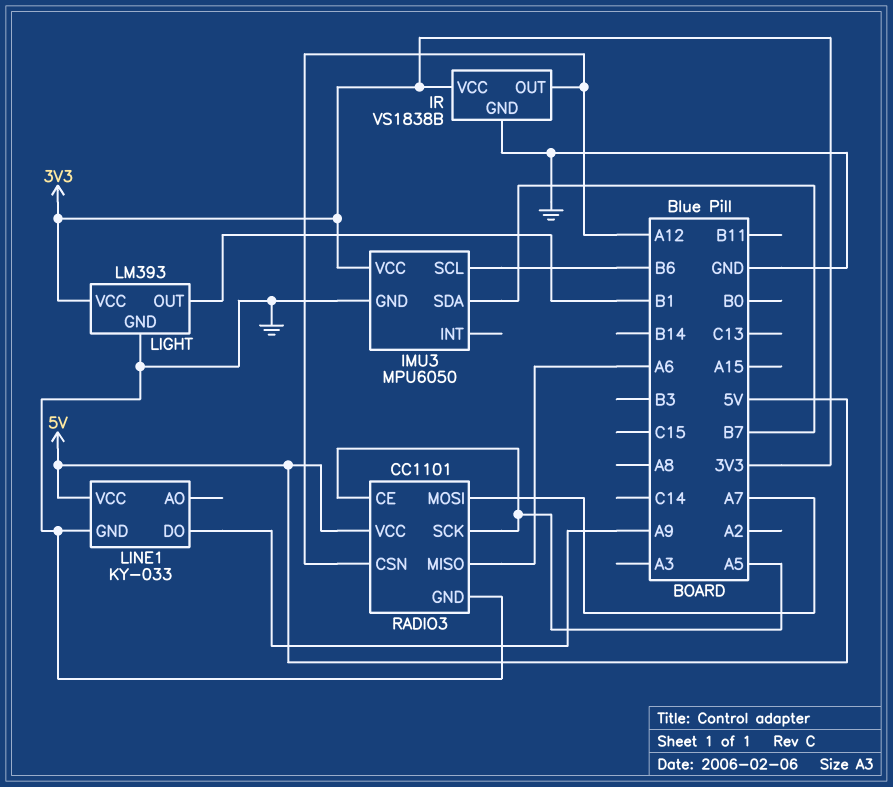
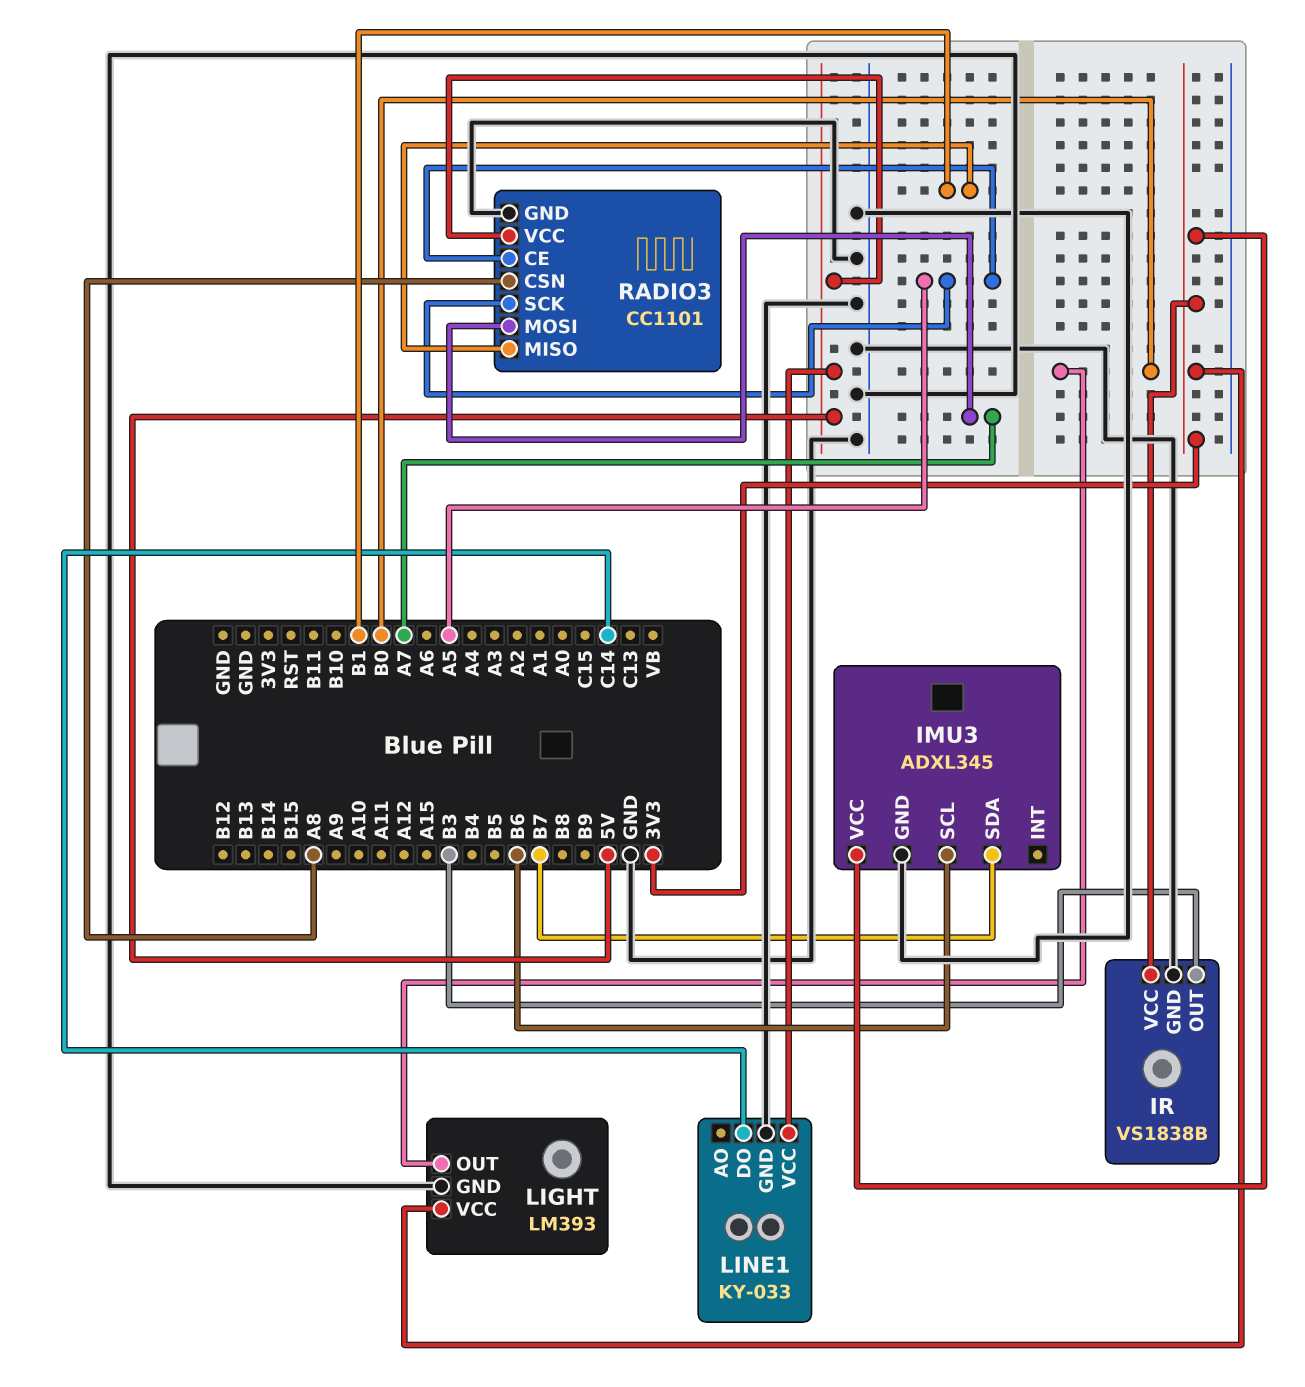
IMU3: MPU6050 -> ADXL345
IR pin OUT: A12 -> B3
LIGHT pin OUT: B1 -> B0
LINE1 pin DO: A9 -> C14
RADIO3 pin CSN: A12 -> A8
RADIO3 pin MISO: A6 -> B1

